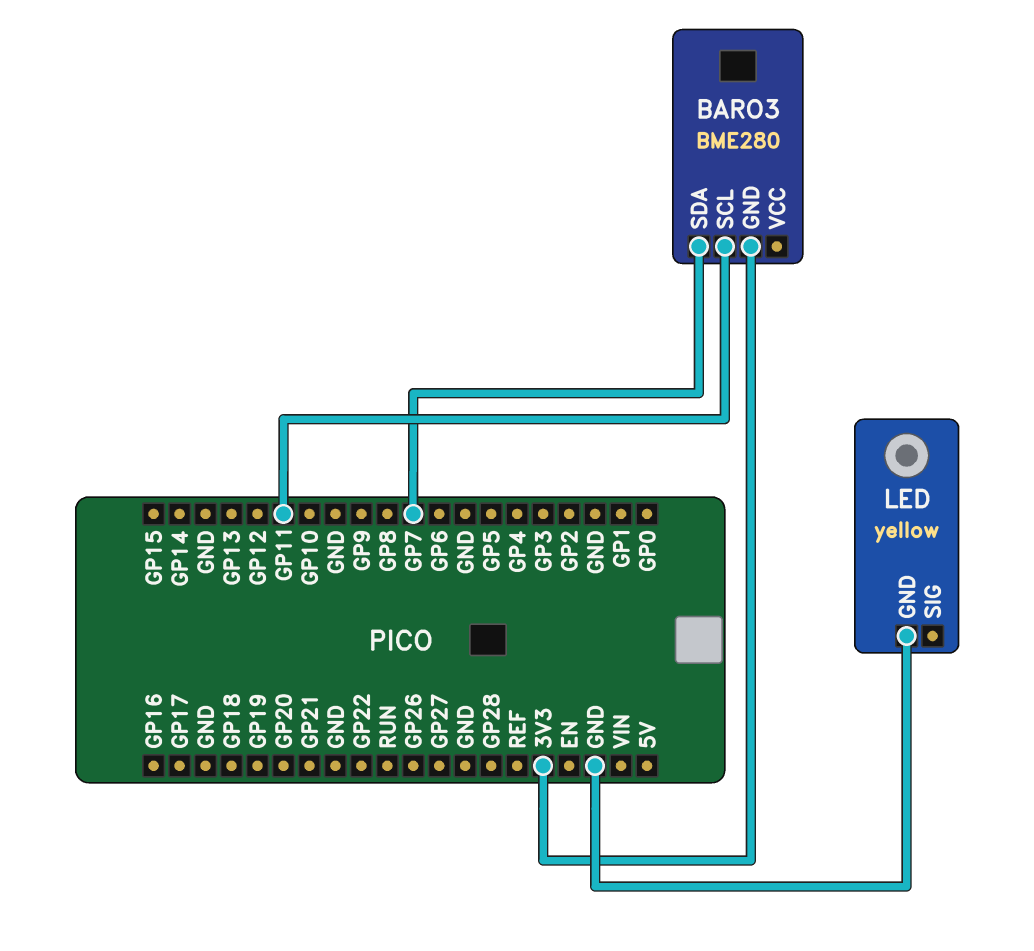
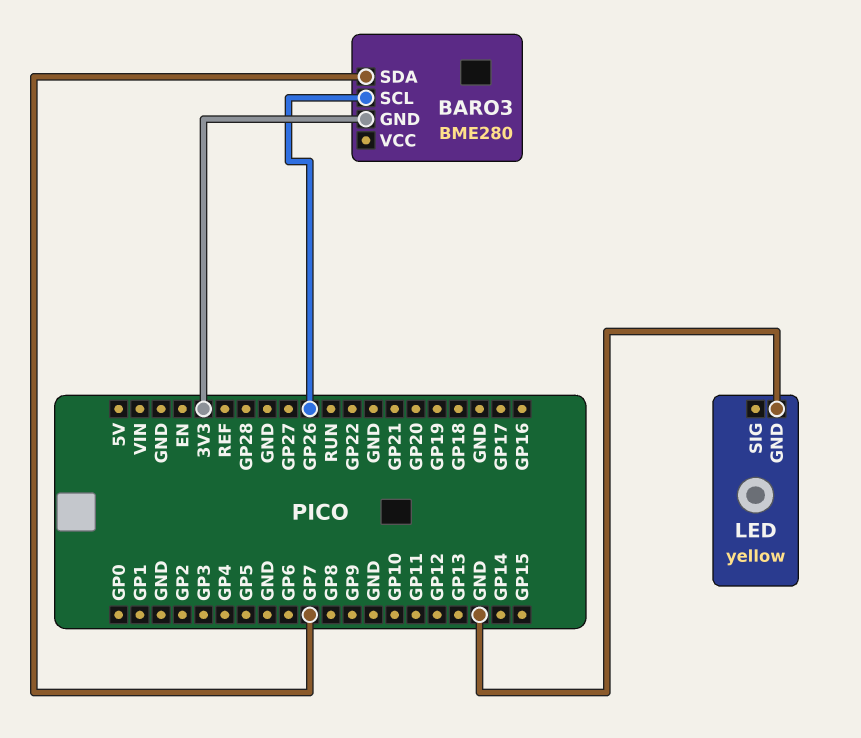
BARO3 pin SCL: GP11 -> GP26

